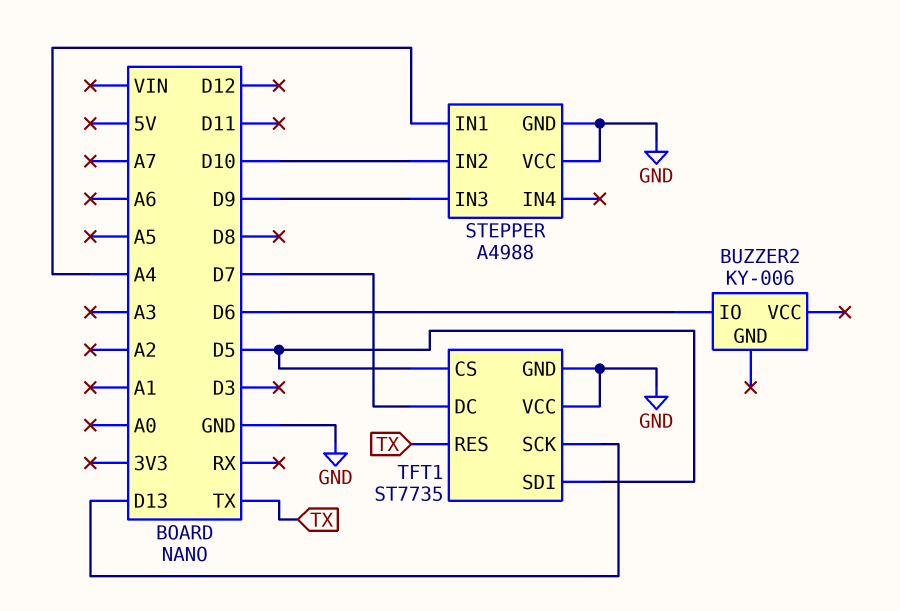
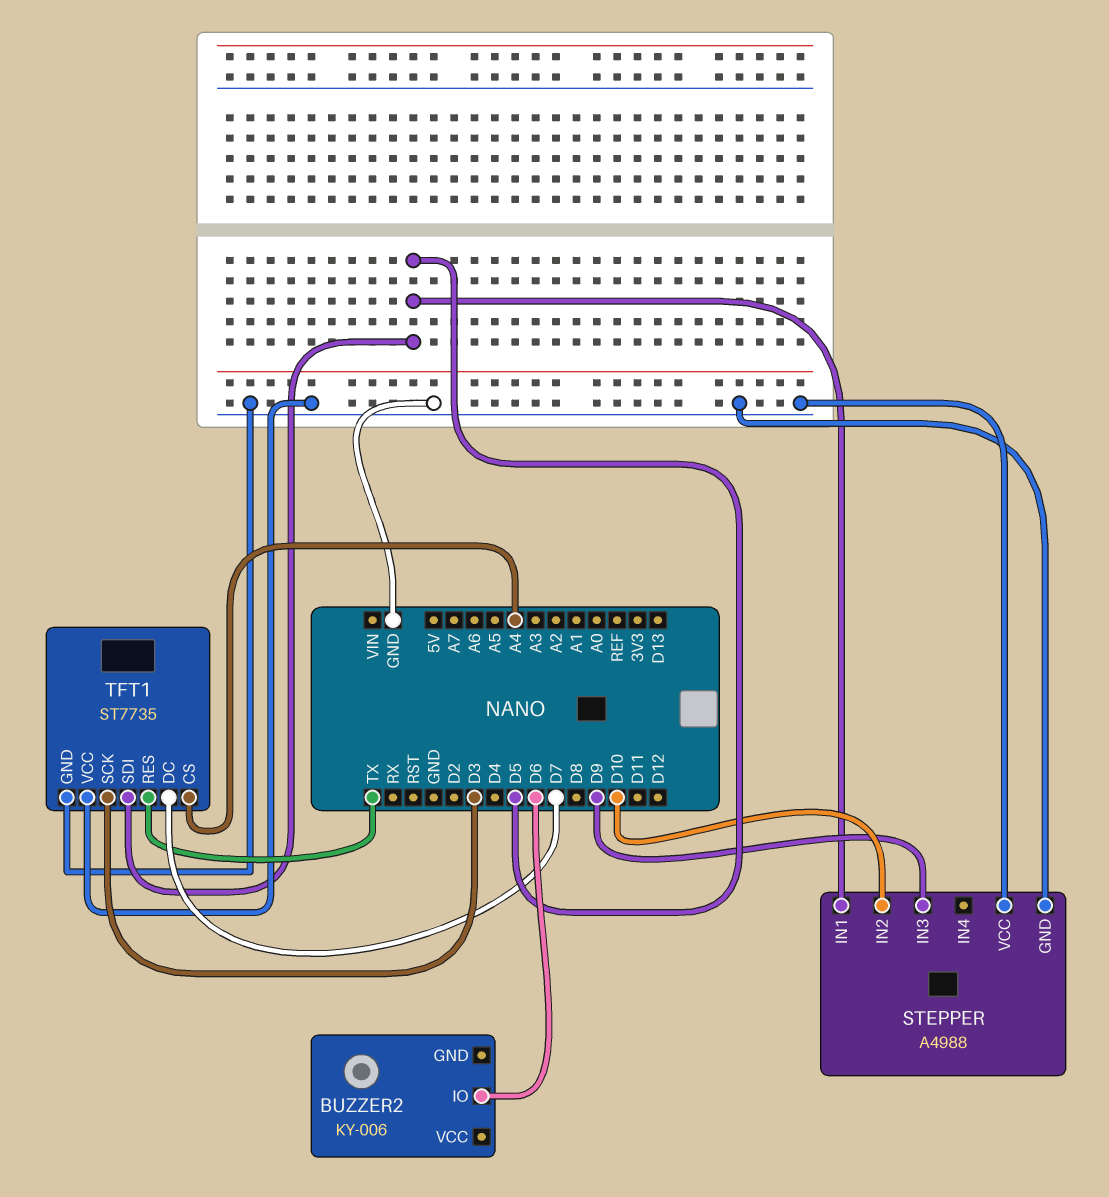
STEPPER pin IN1: A4 -> D5
TFT1 pin CS: D5 -> A4
TFT1 pin SCK: D13 -> D3

